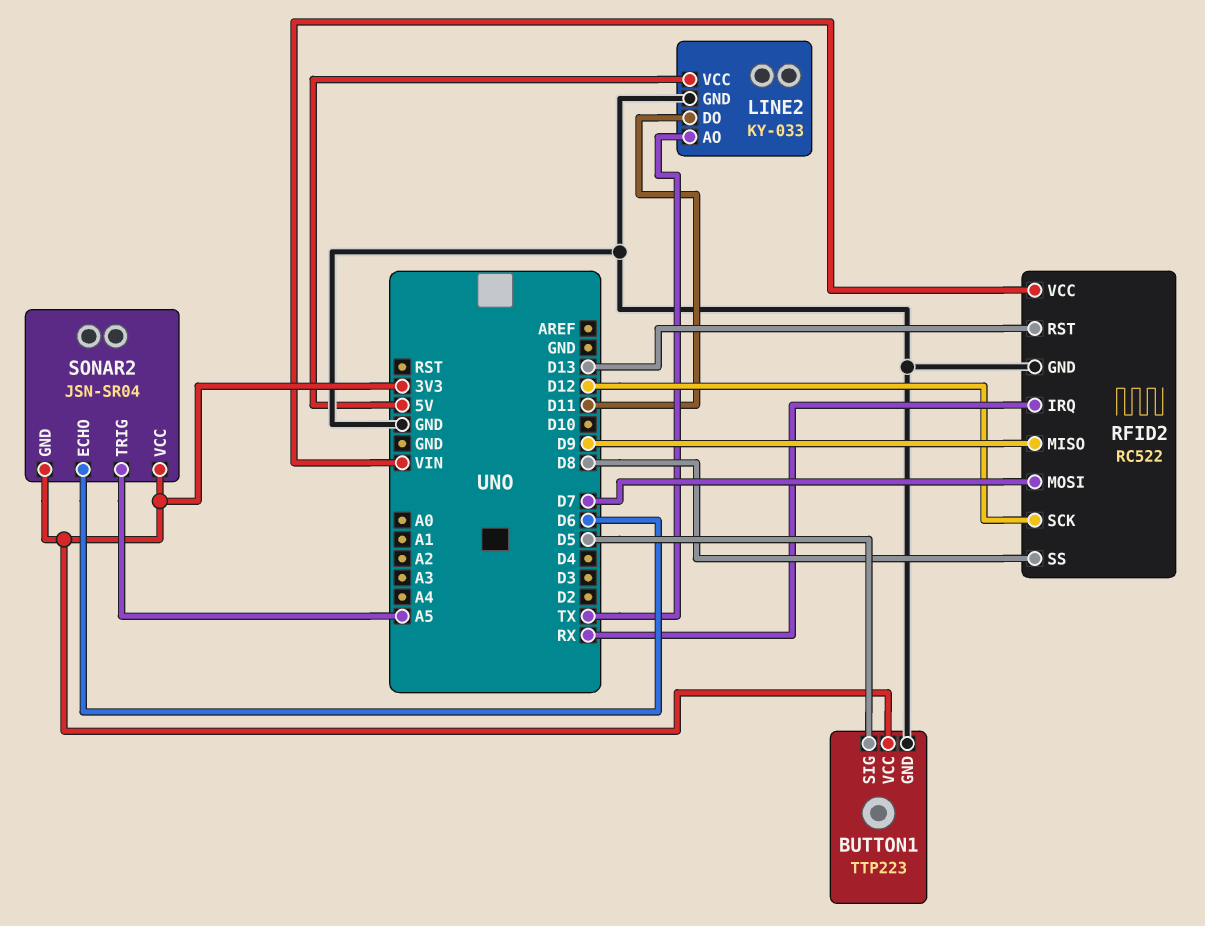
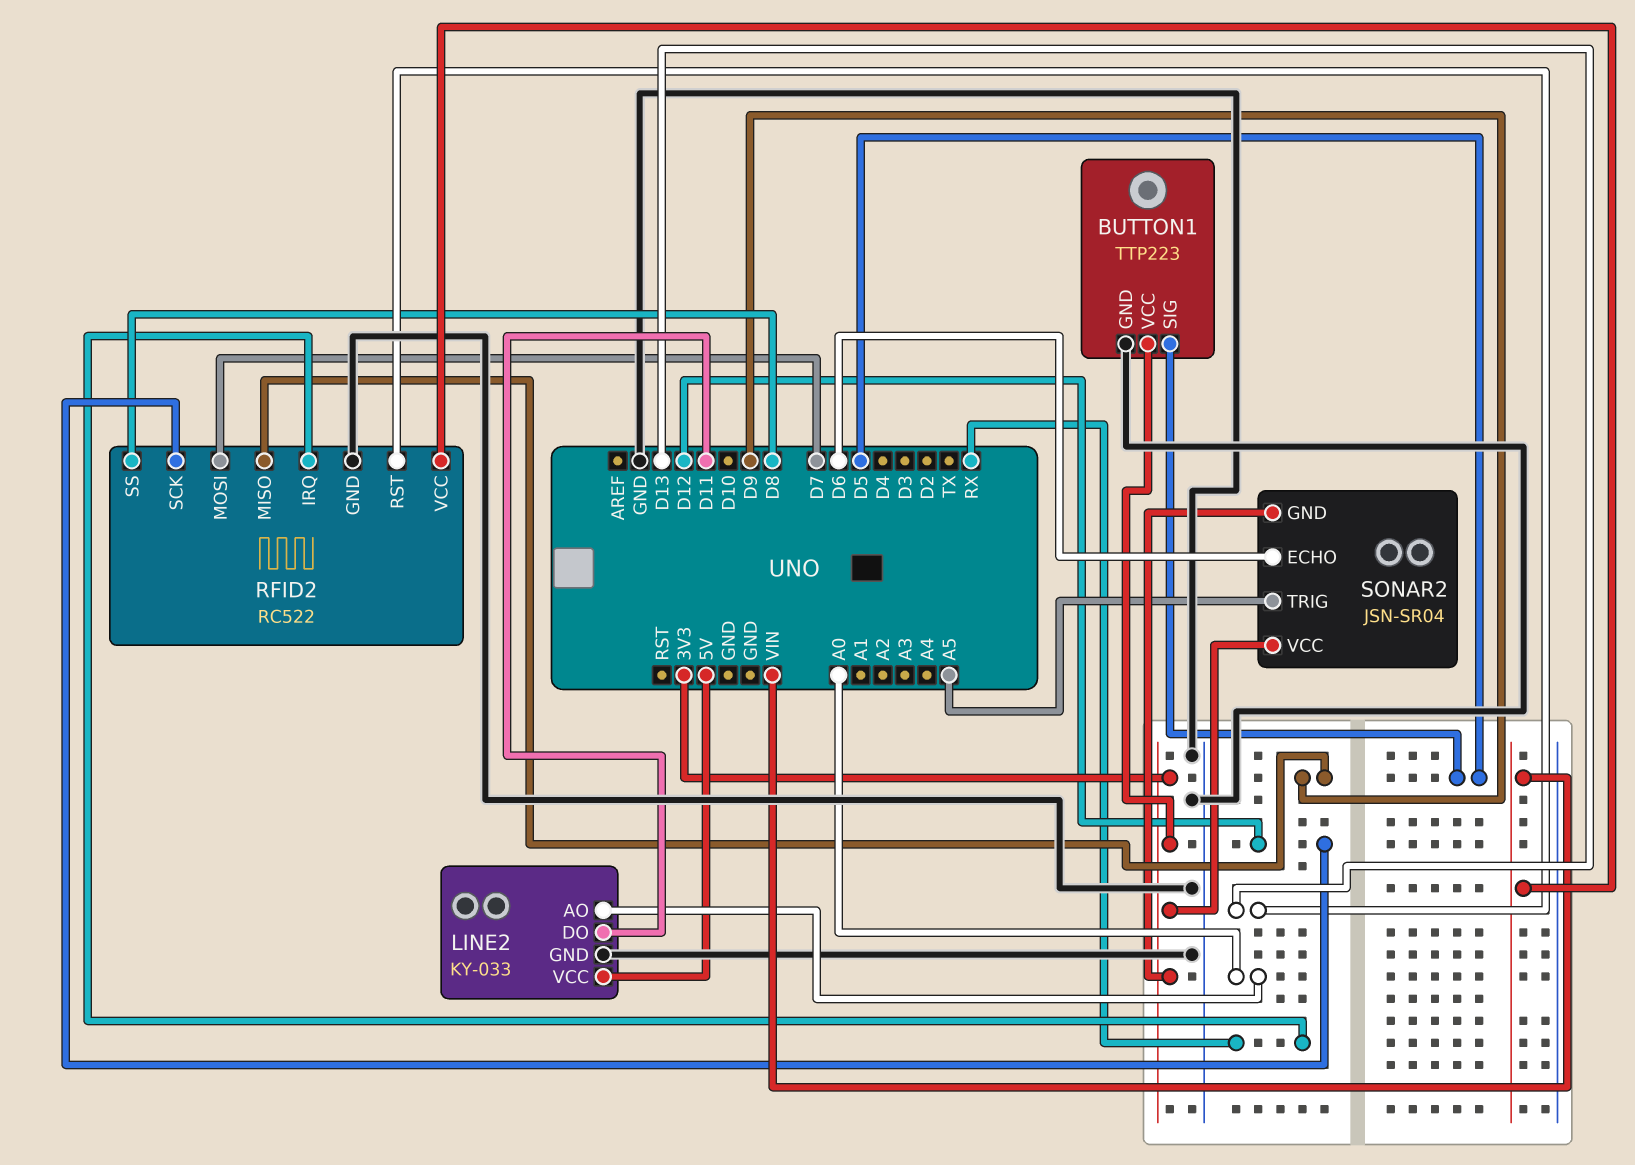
LINE2 pin AO: TX -> A0

